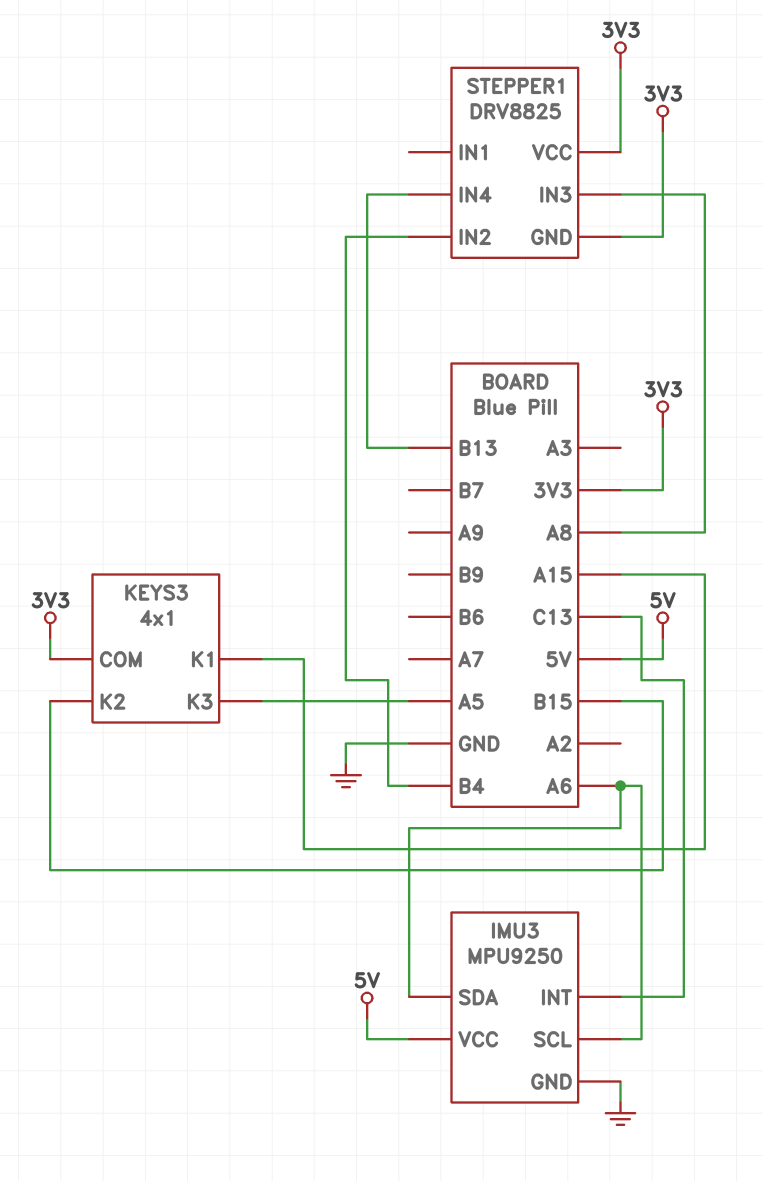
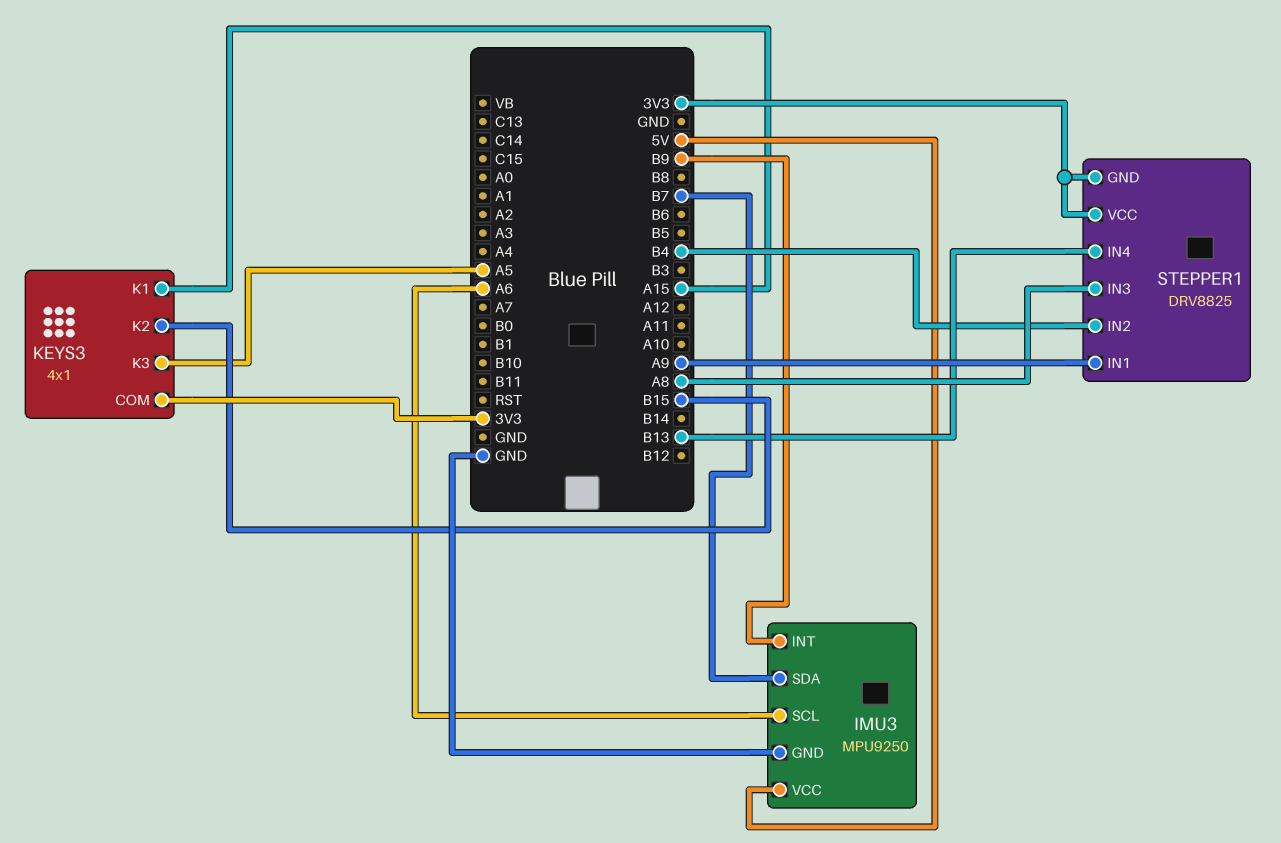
IMU3 pin INT: C13 -> B9
IMU3 pin SDA: A6 -> B7
STEPPER1 pin IN1: none -> A9

